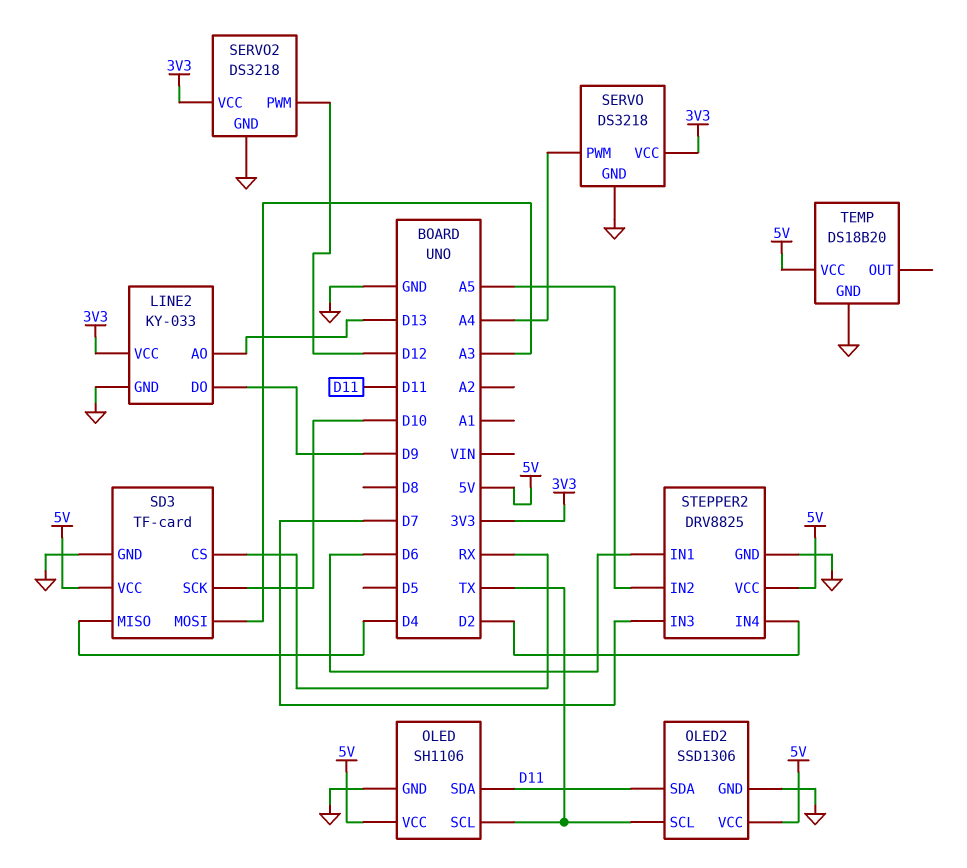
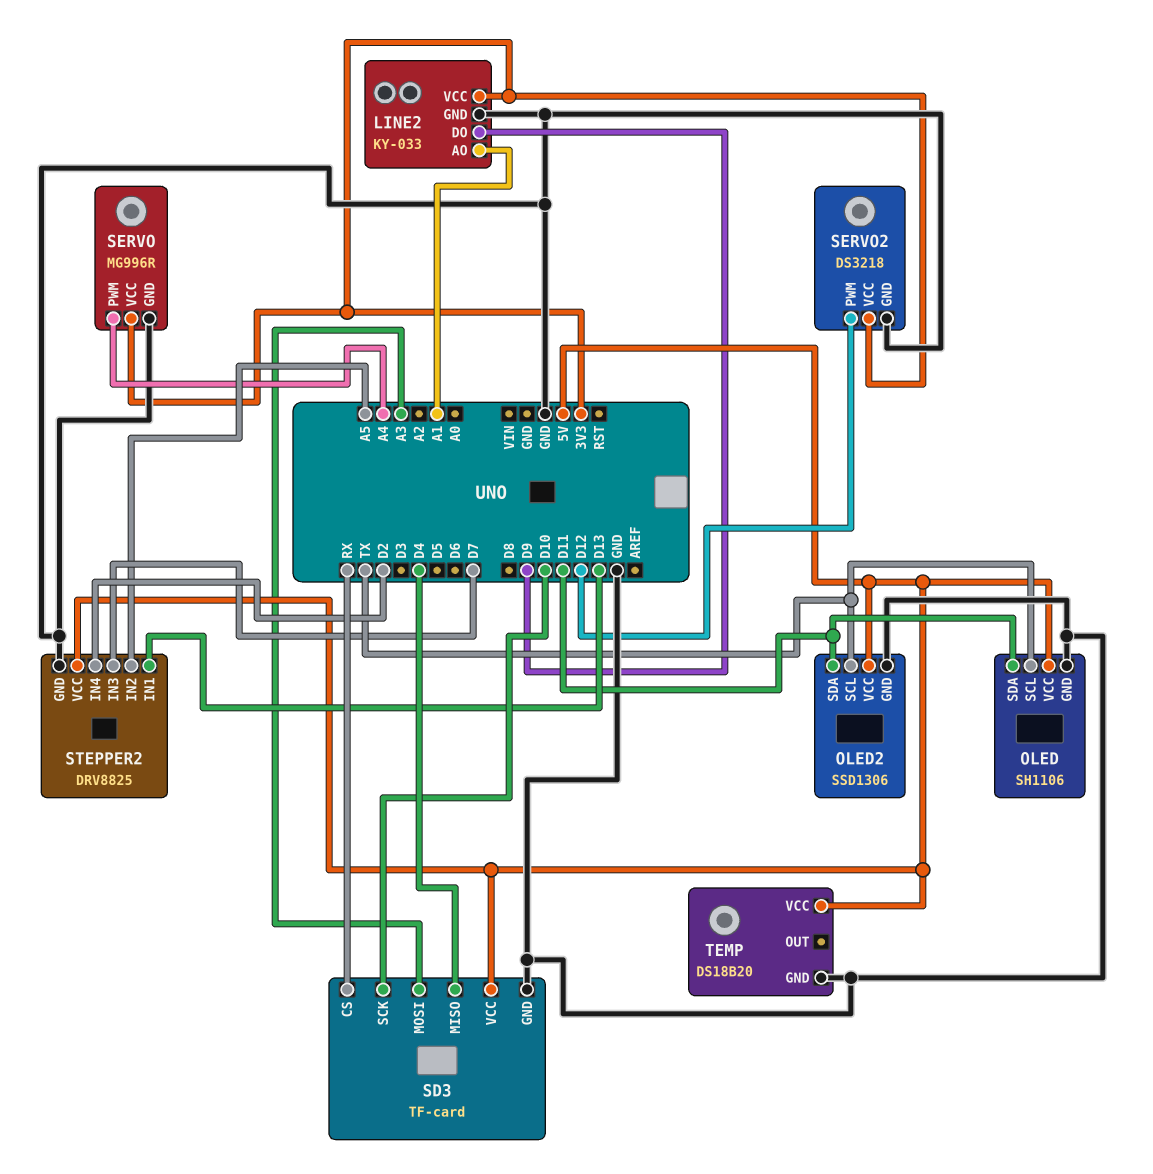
LINE2 pin AO: D13 -> A1
SERVO: DS3218 -> MG996R
STEPPER2 pin IN1: D6 -> D13

